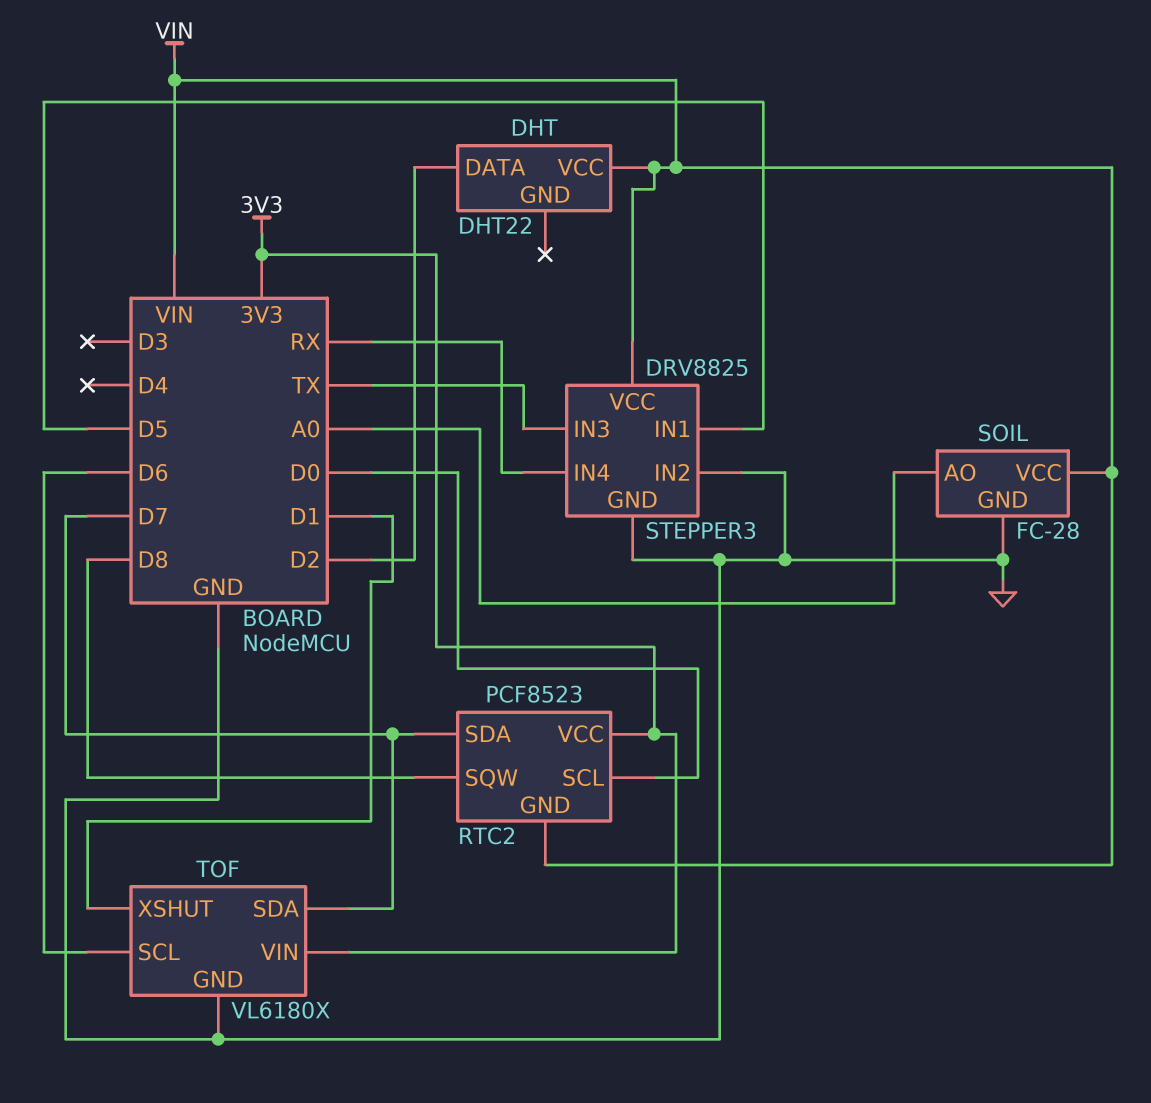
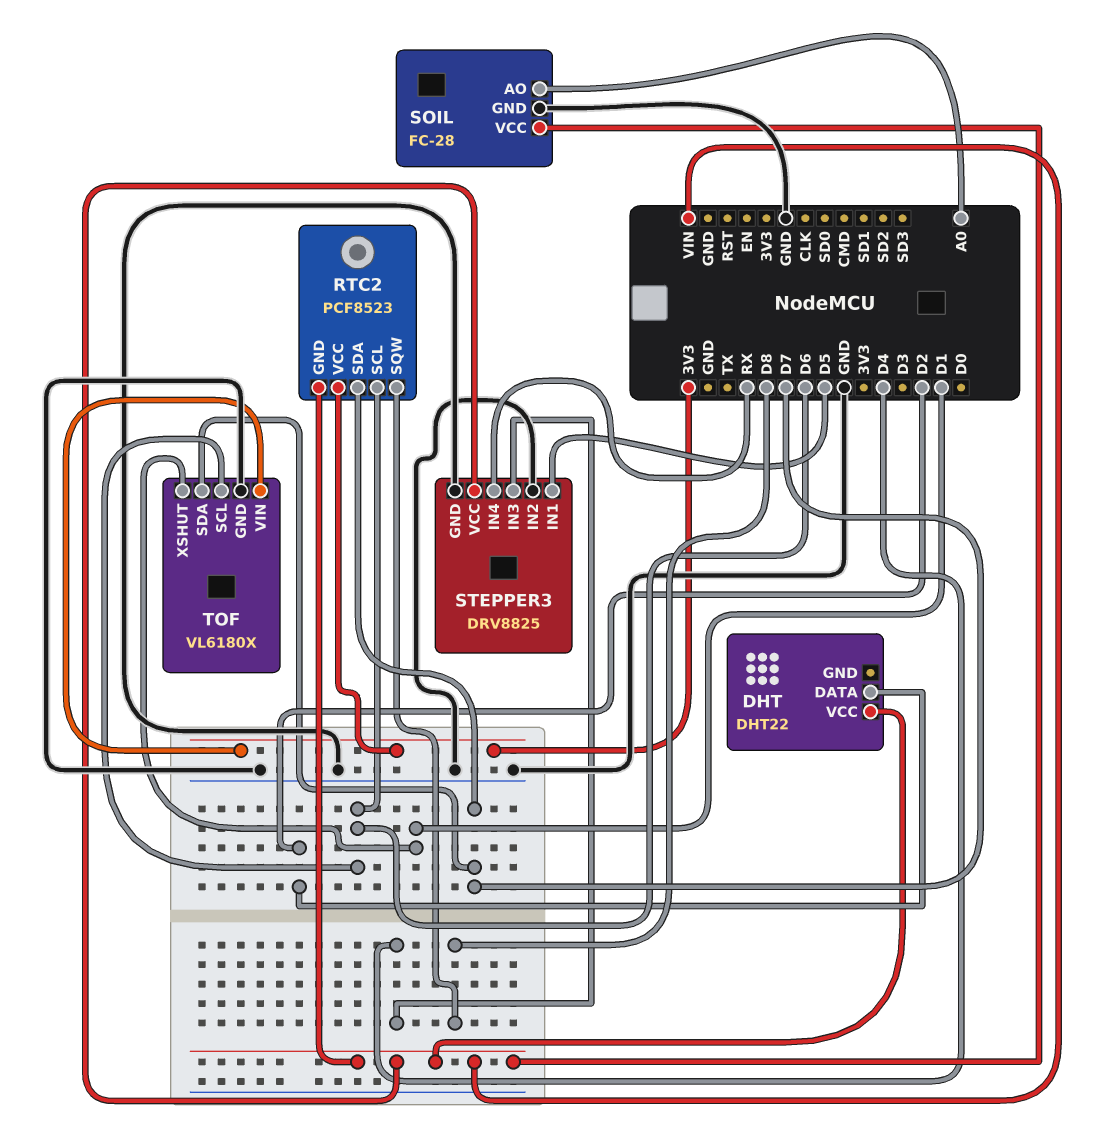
RTC2 pin SCL: D0 -> D6
STEPPER3 pin IN3: TX -> D4

